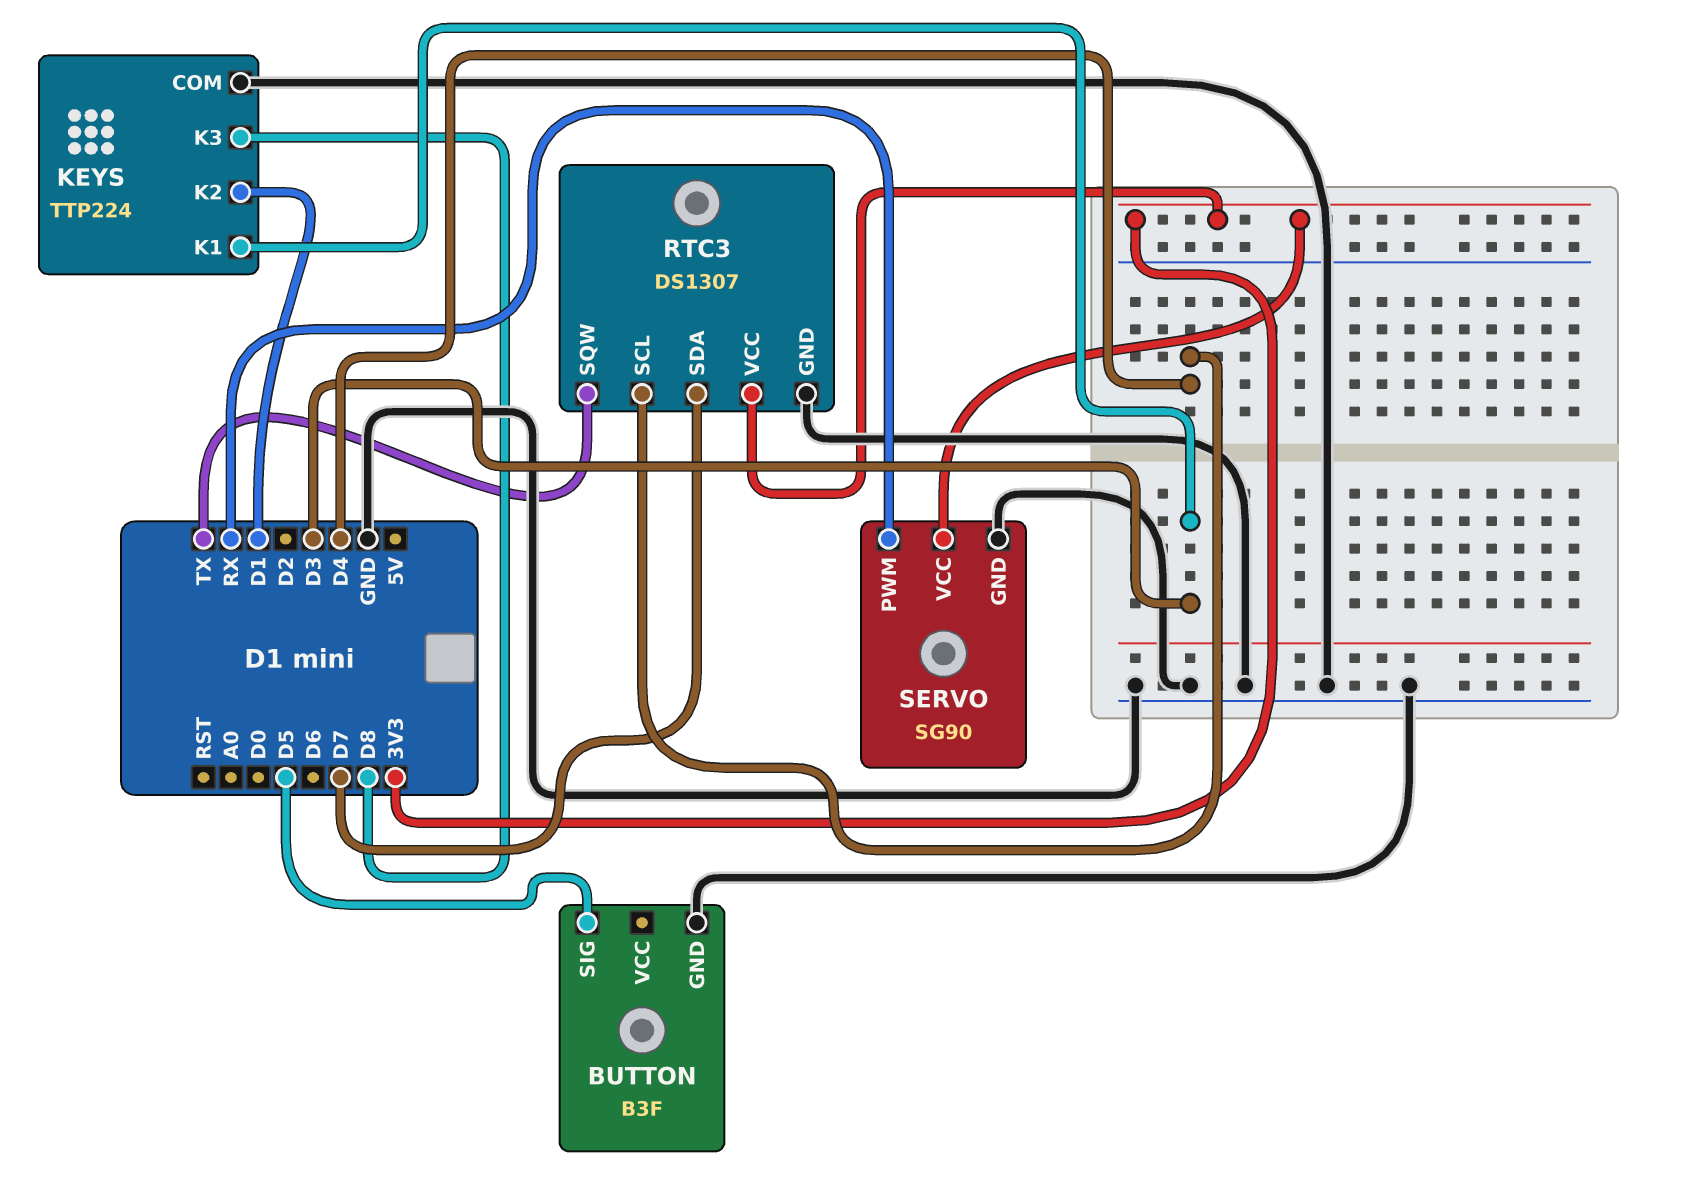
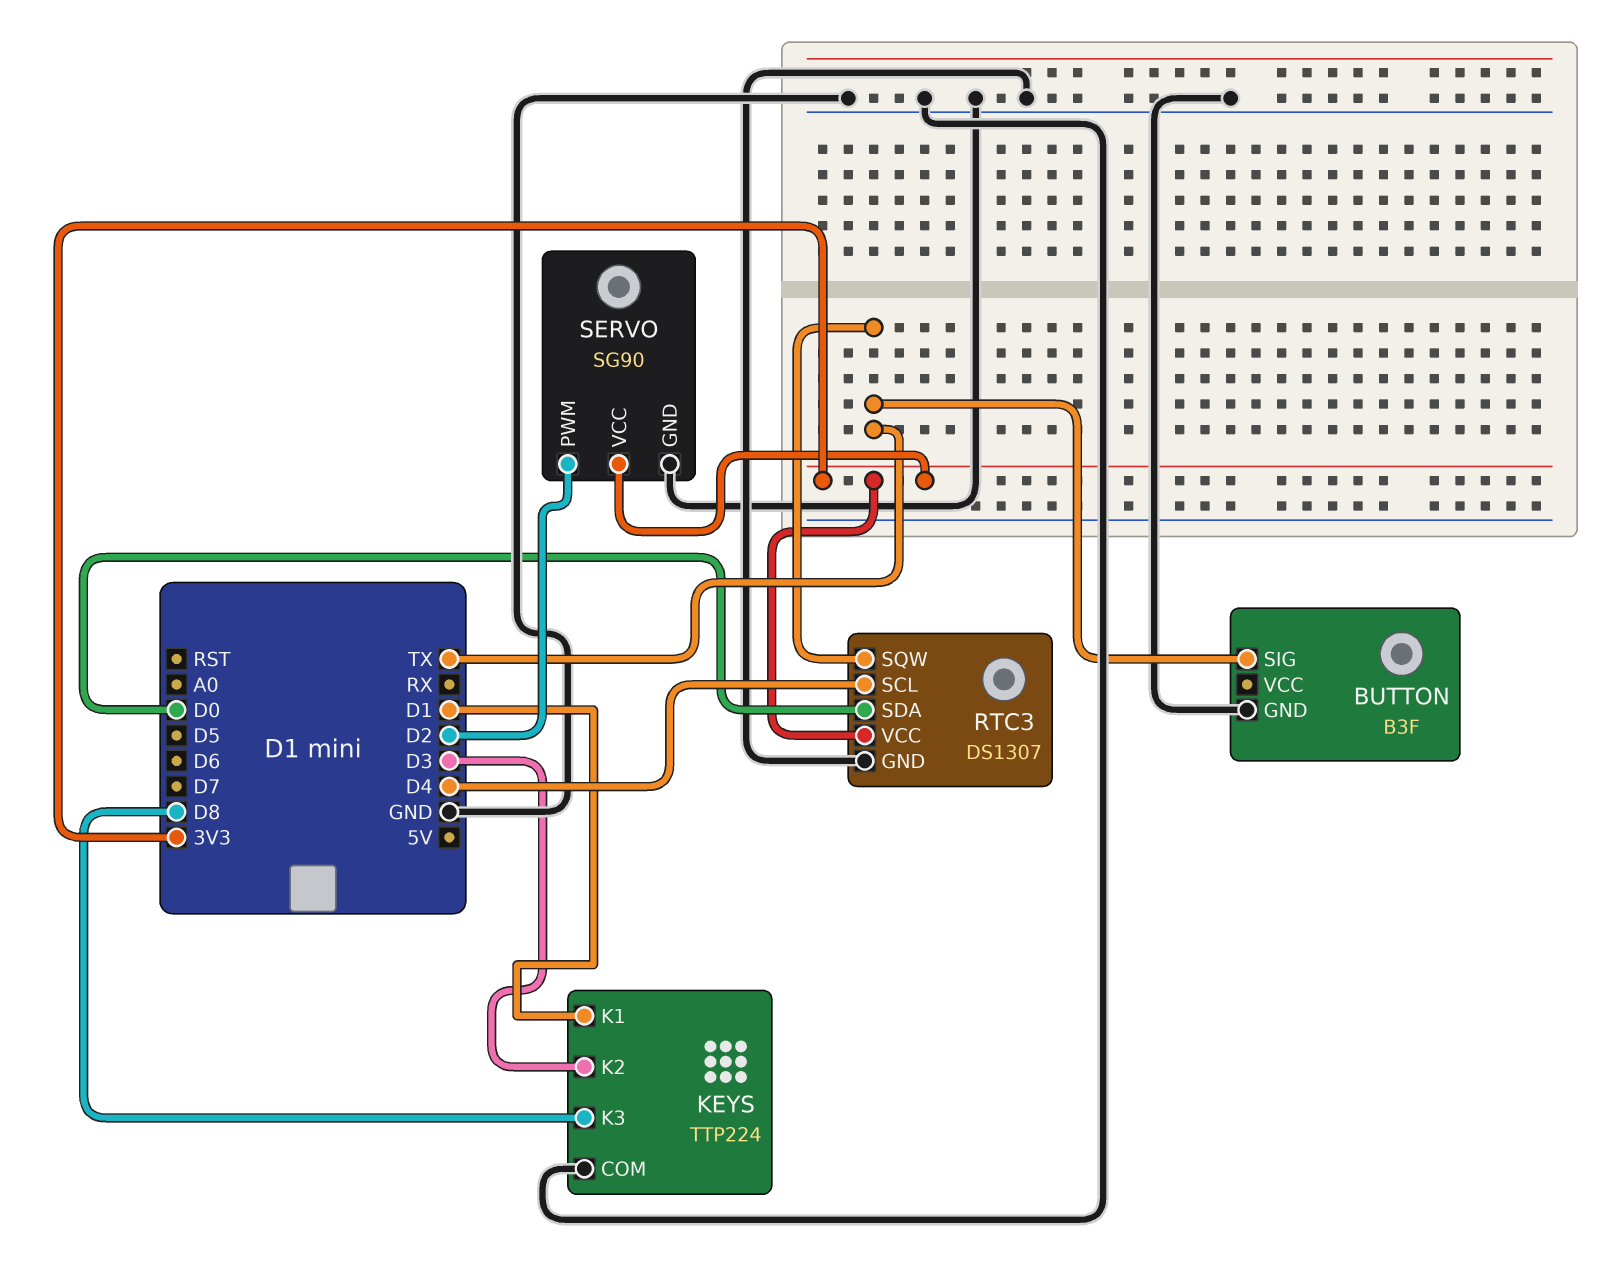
BUTTON pin SIG: D5 -> TX
KEYS pin K1: D3 -> D1
KEYS pin K2: D1 -> D3
RTC3 pin SDA: D7 -> D0
SERVO pin PWM: RX -> D2

